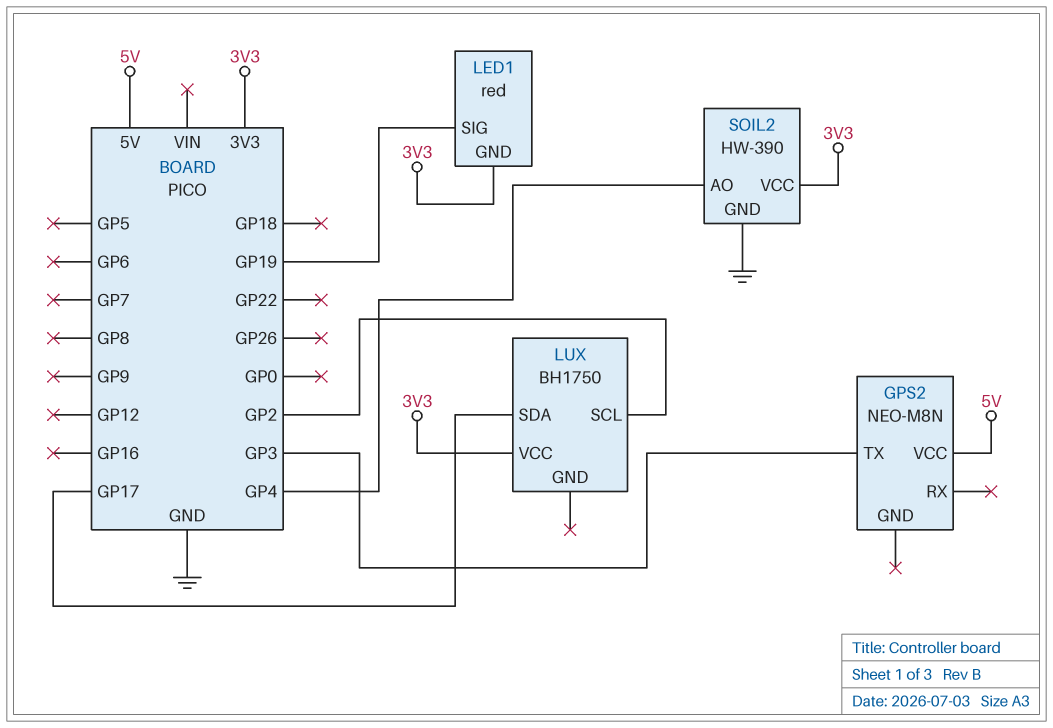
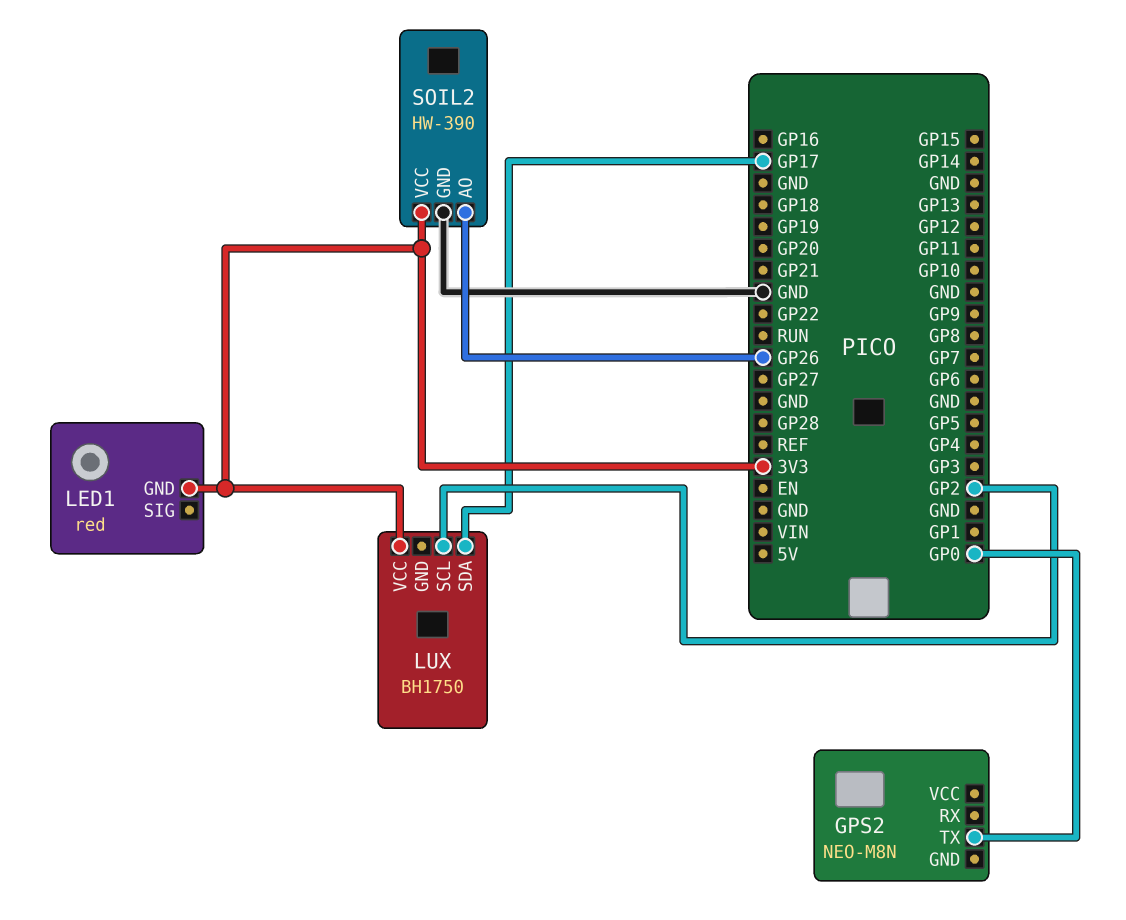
GPS2 pin TX: GP3 -> GP0
GPS2 pin VCC: 5V -> none
LED1 pin SIG: GP19 -> none
SOIL2 pin AO: GP4 -> GP26

